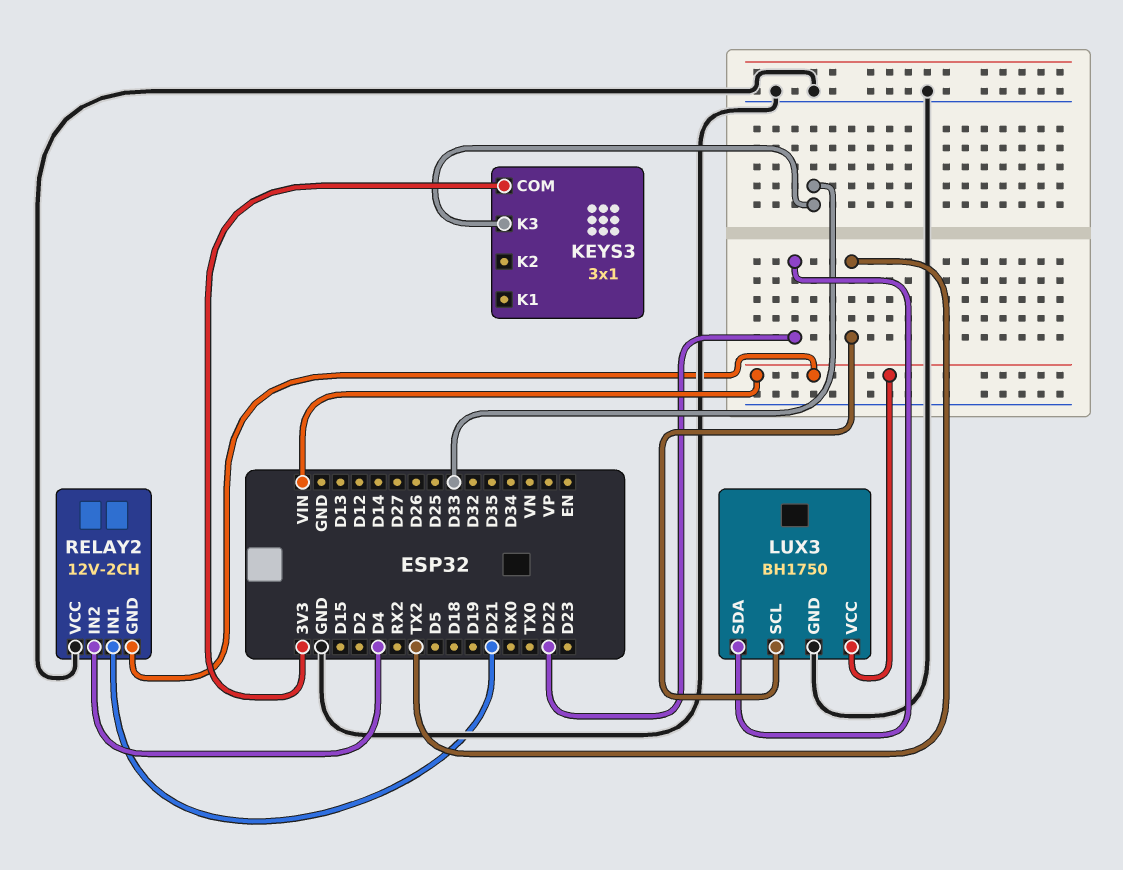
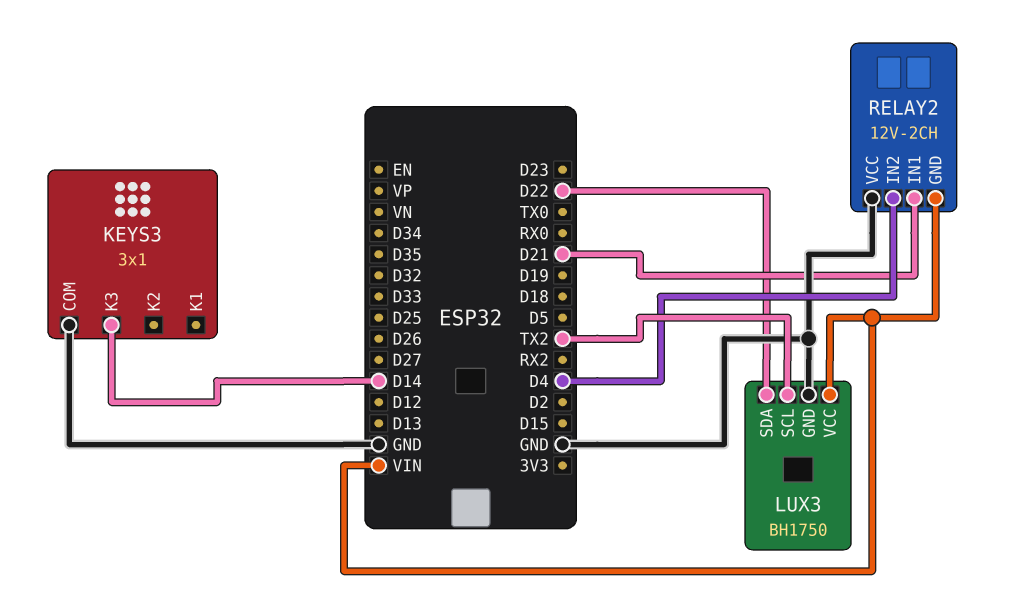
KEYS3 pin COM: 3V3 -> GND
KEYS3 pin K3: D33 -> D14

